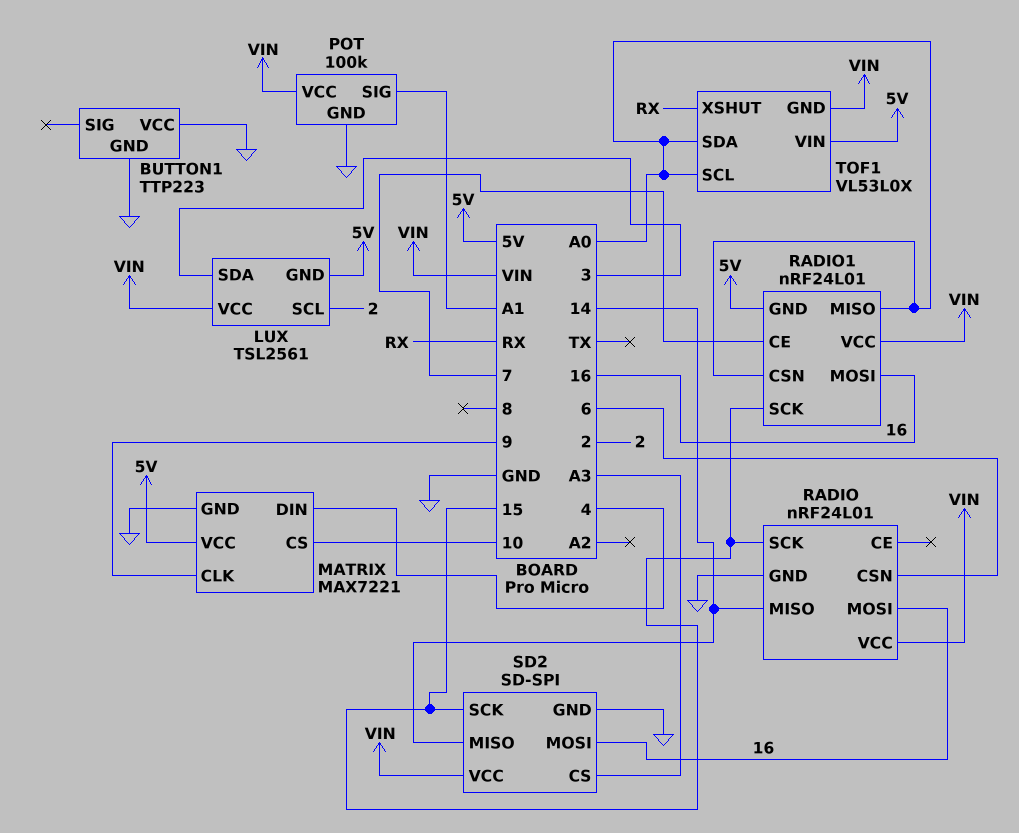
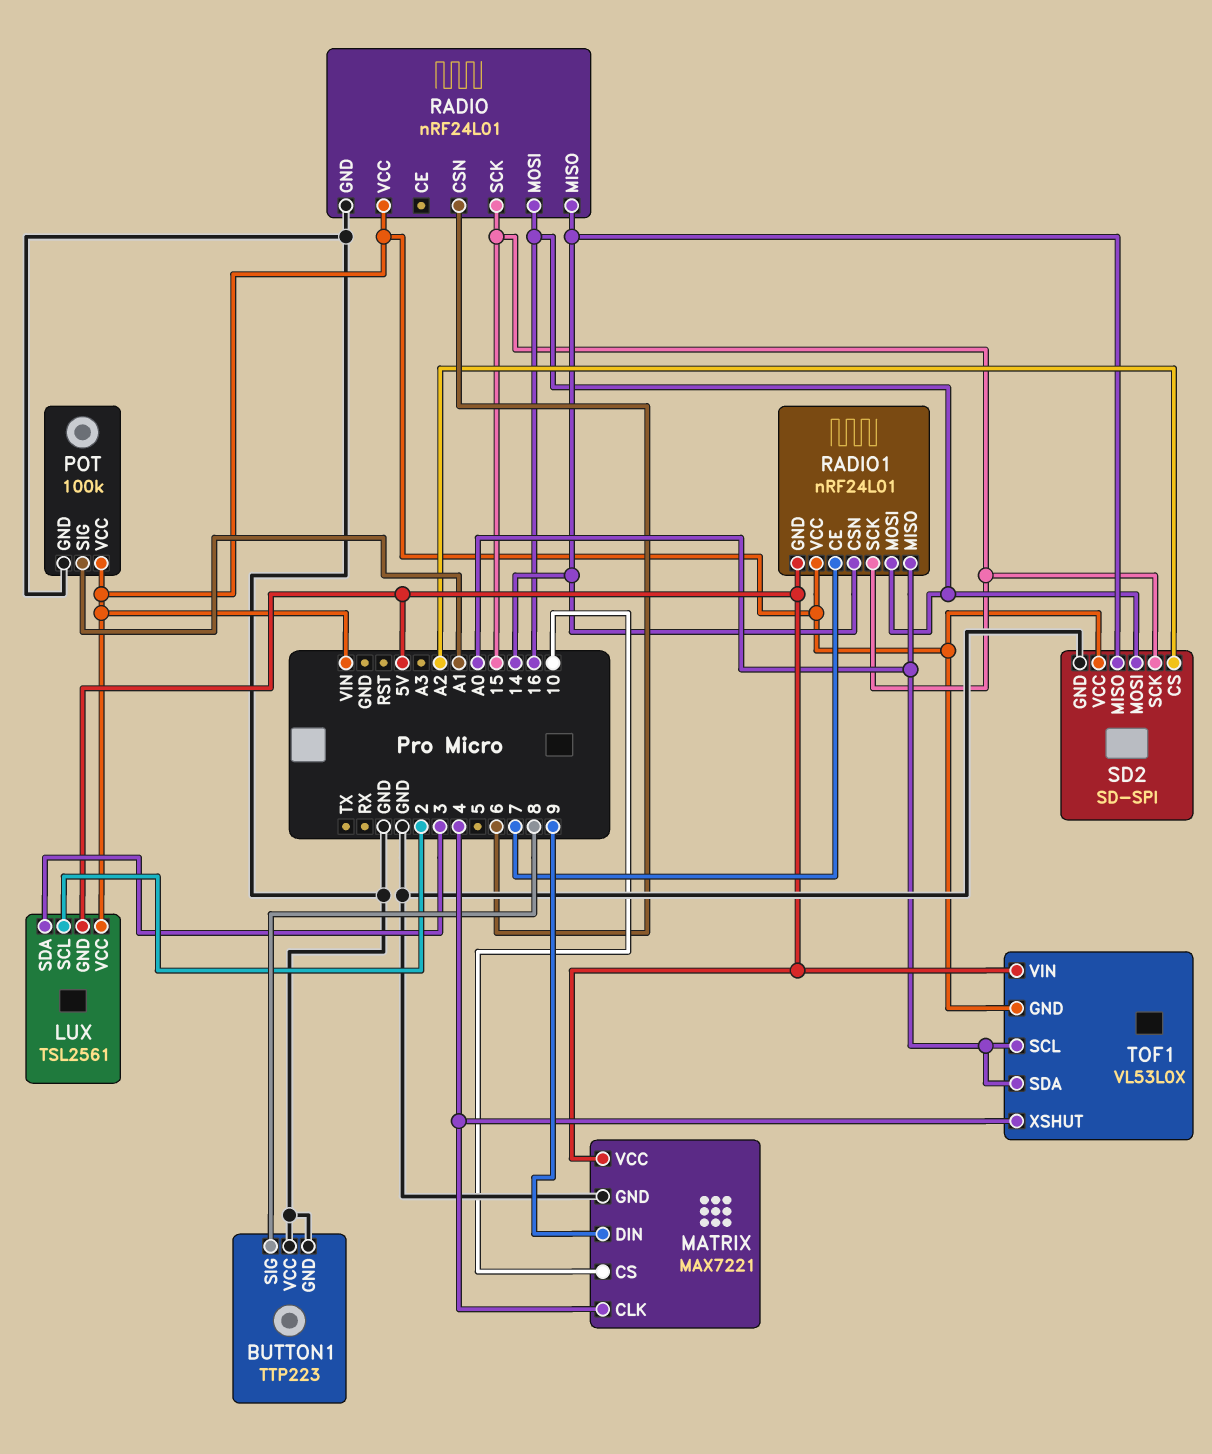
BUTTON1 pin SIG: none -> 8
MATRIX pin CLK: 9 -> 4
MATRIX pin DIN: 4 -> 9
RADIO1 pin CSN: A0 -> 14
SD2 pin CS: A3 -> A2
TOF1 pin XSHUT: RX -> 4

